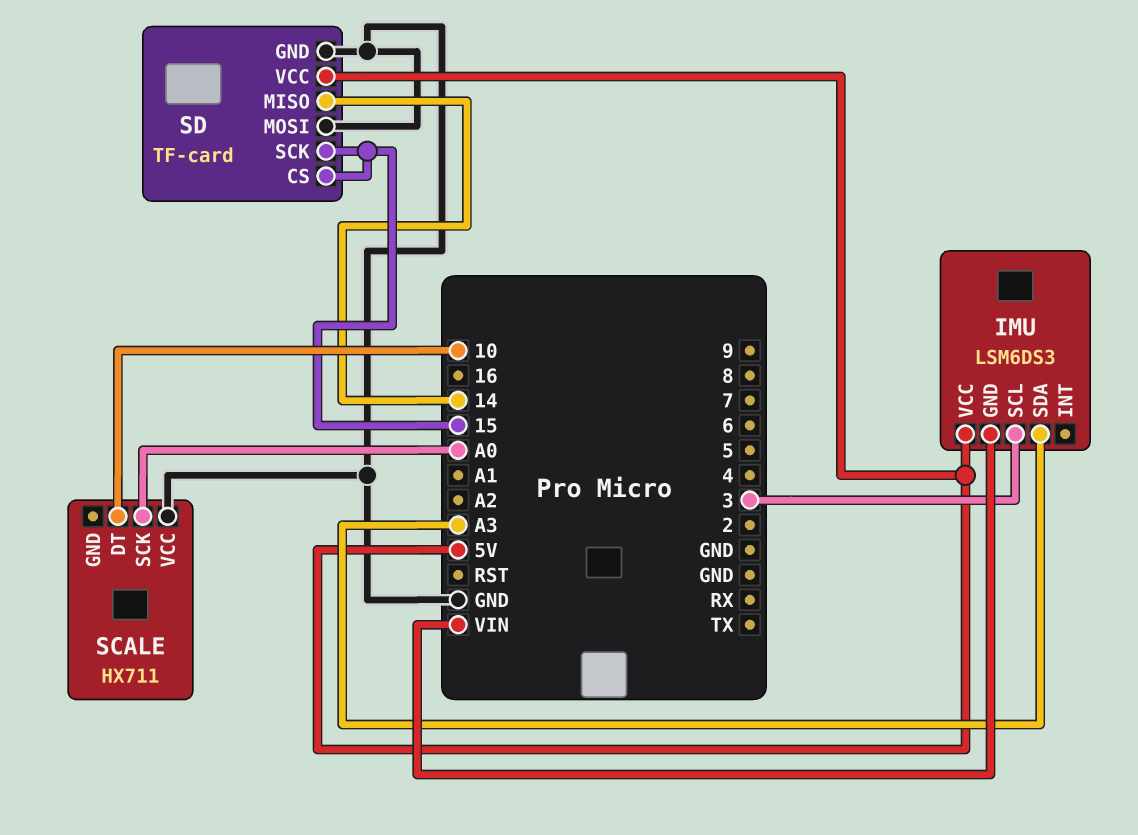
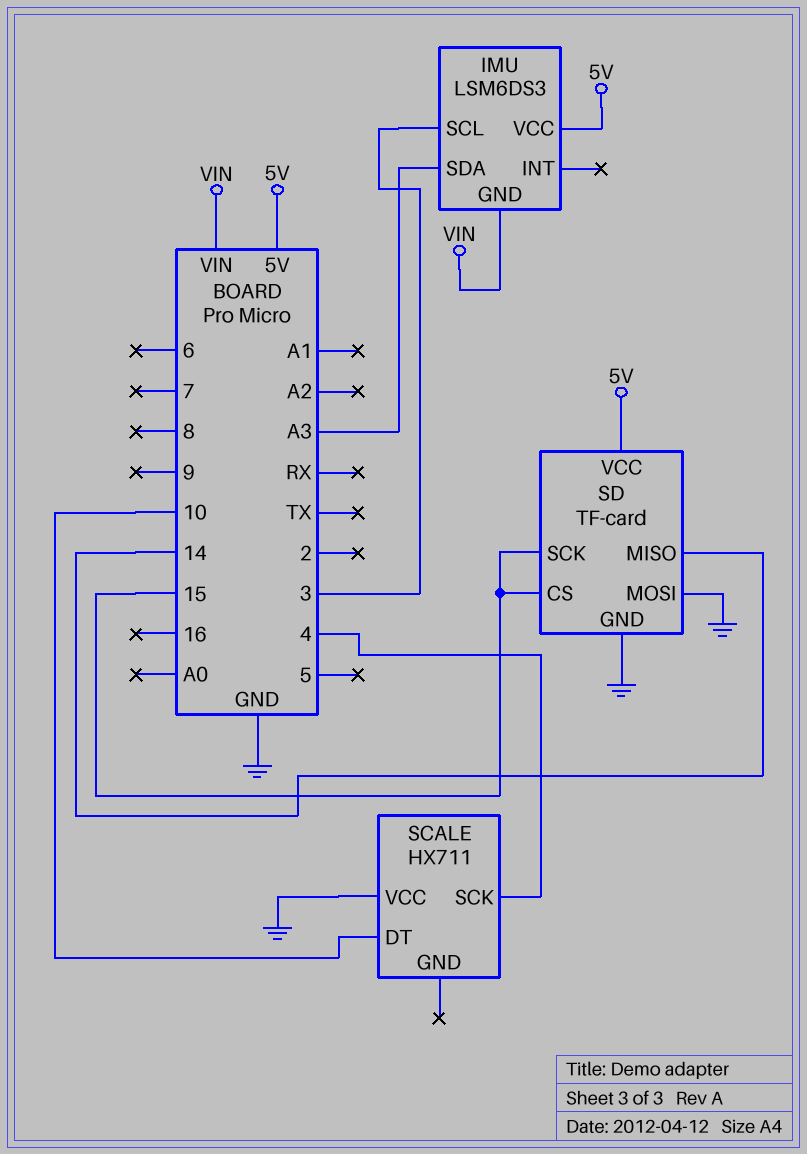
SCALE pin SCK: A0 -> 4

